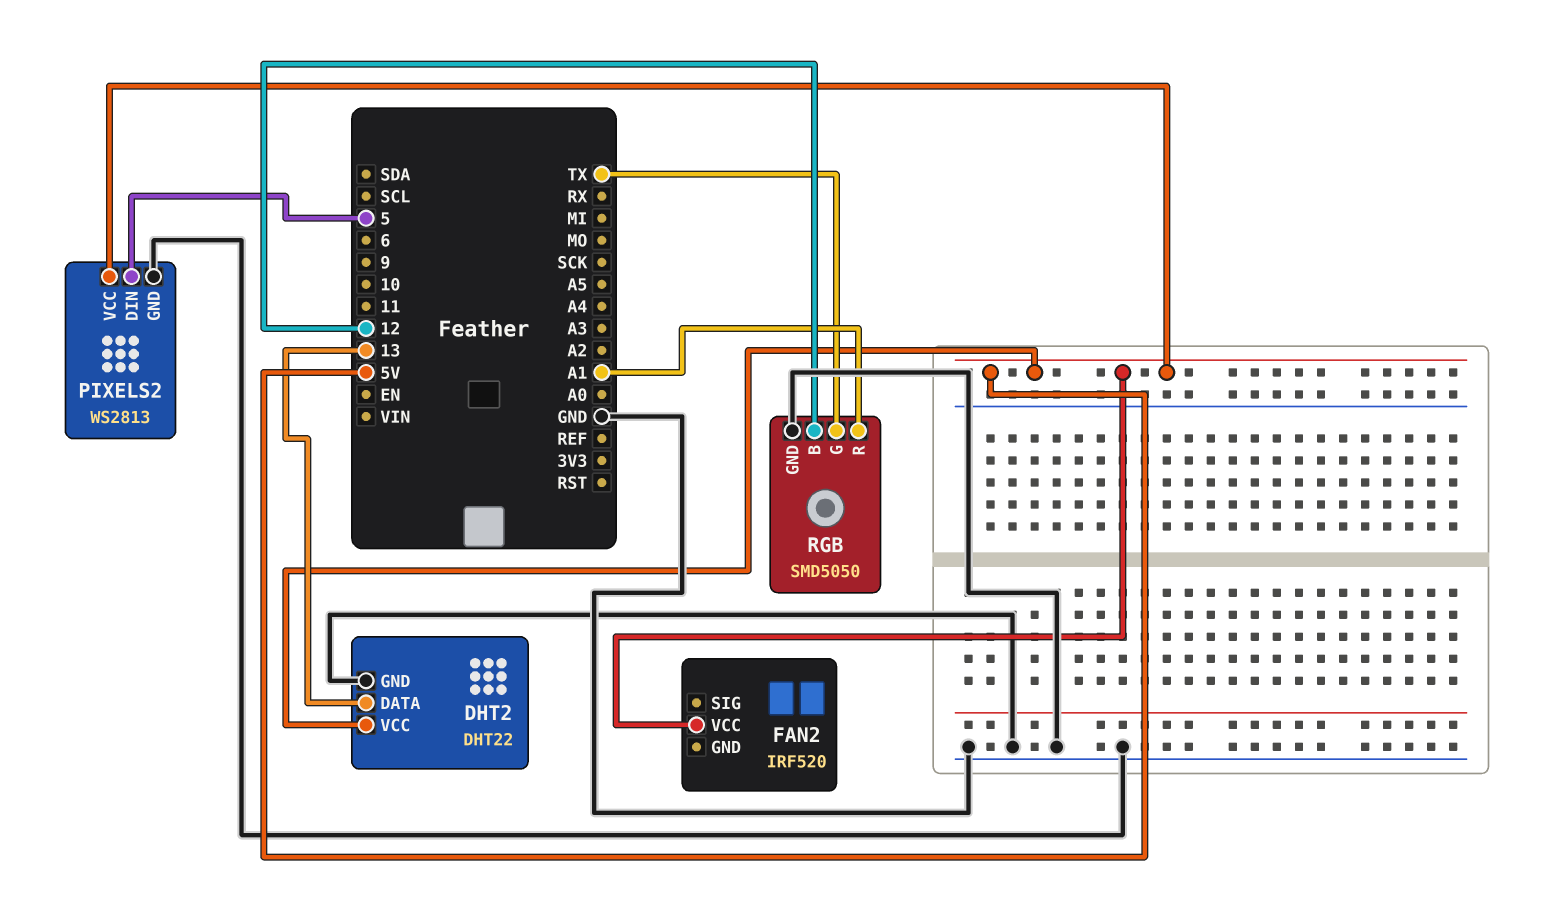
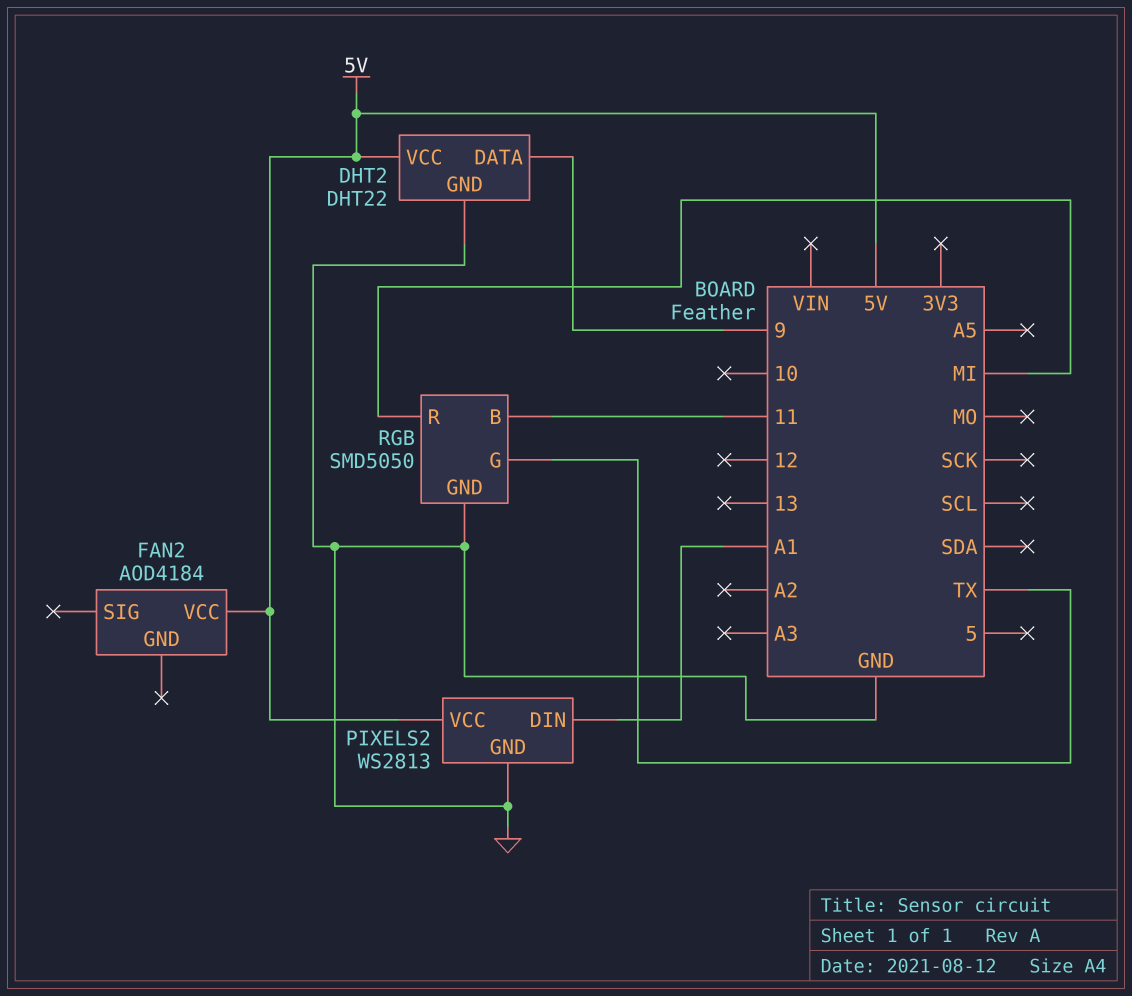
DHT2 pin DATA: 13 -> 9
FAN2: IRF520 -> AOD4184
PIXELS2 pin DIN: 5 -> A1
RGB pin B: 12 -> 11
RGB pin R: A1 -> MI

